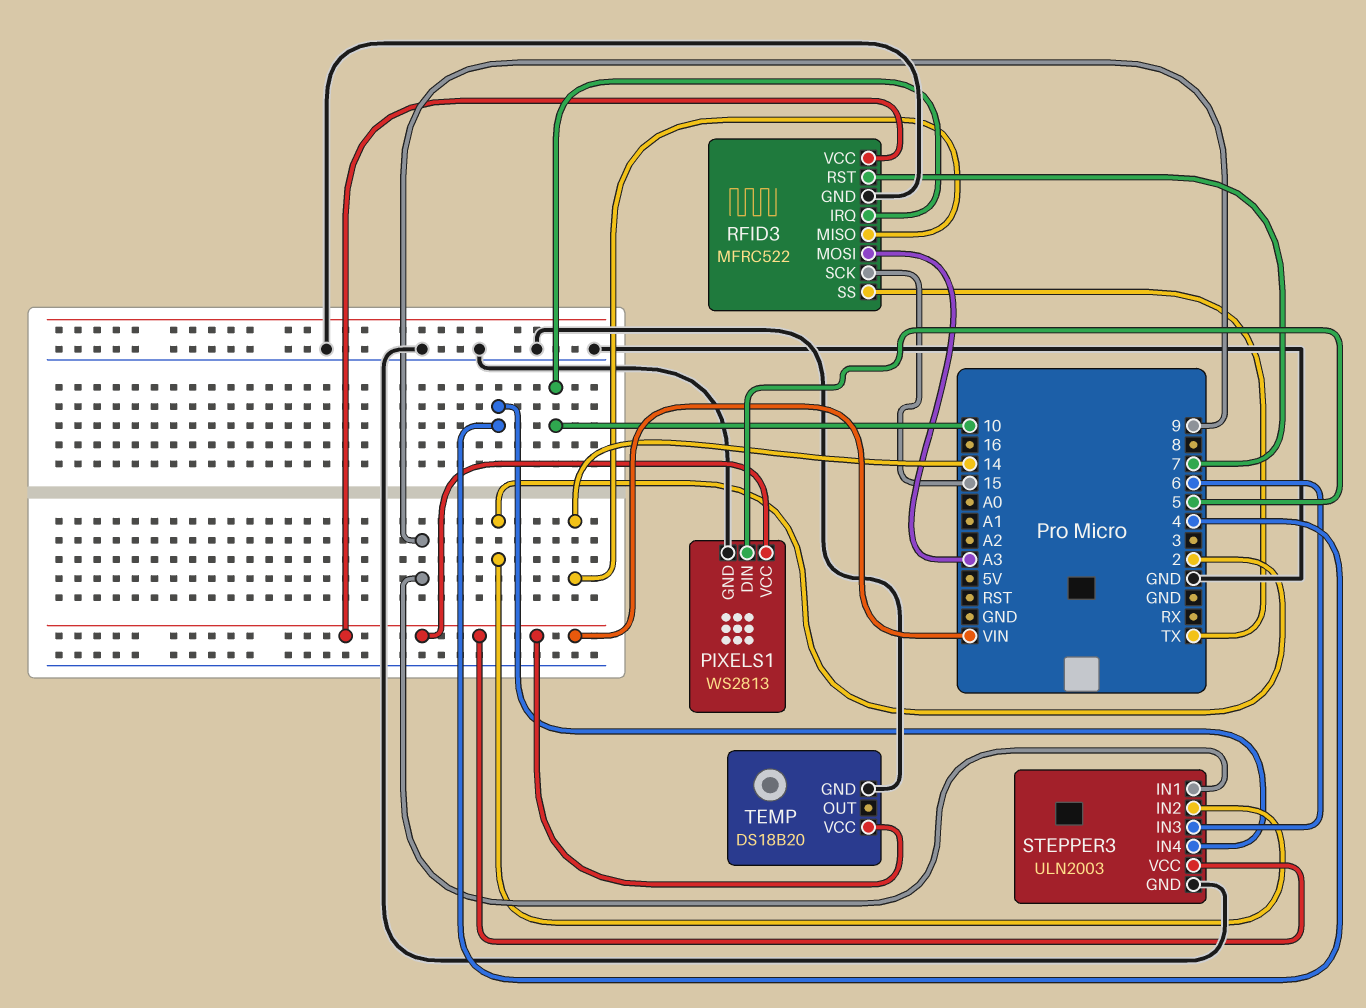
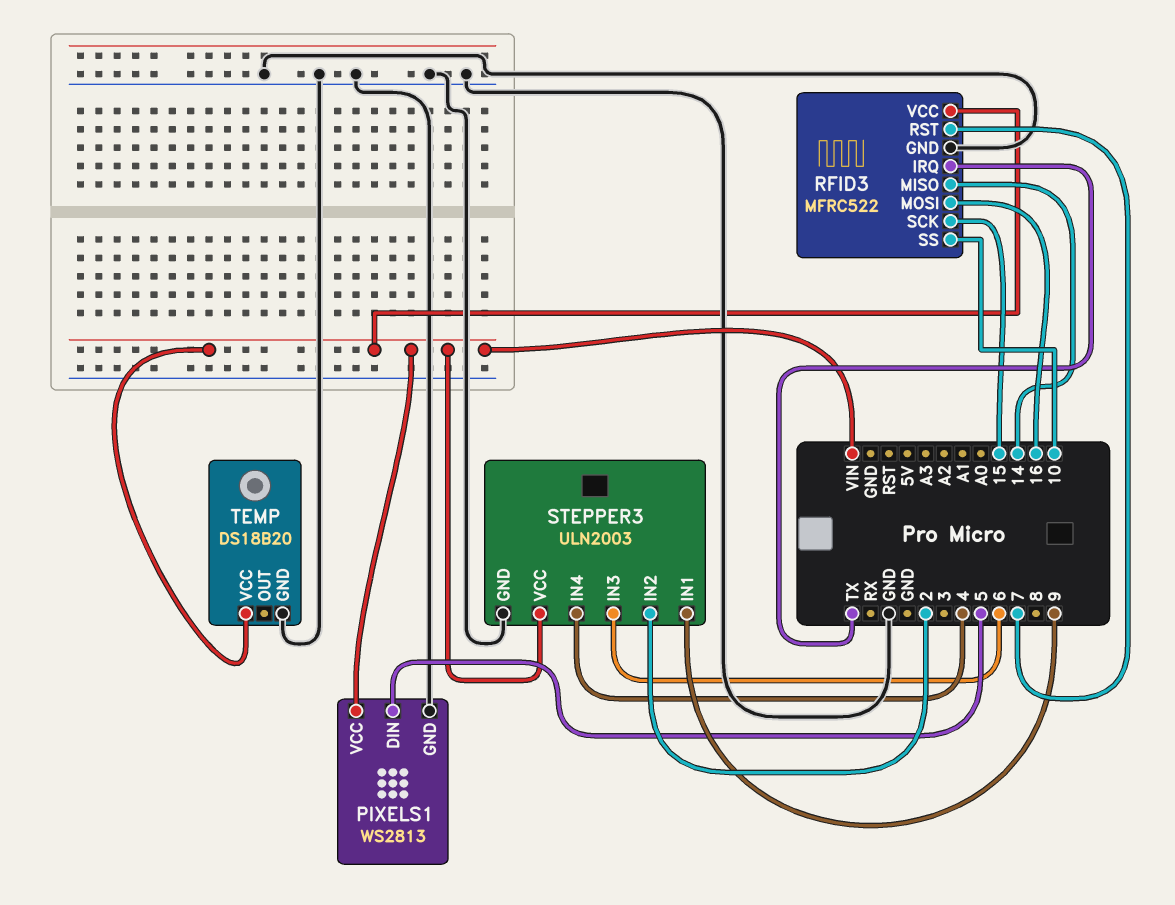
RFID3 pin IRQ: 10 -> TX
RFID3 pin MOSI: A3 -> 16
RFID3 pin SS: TX -> 10

